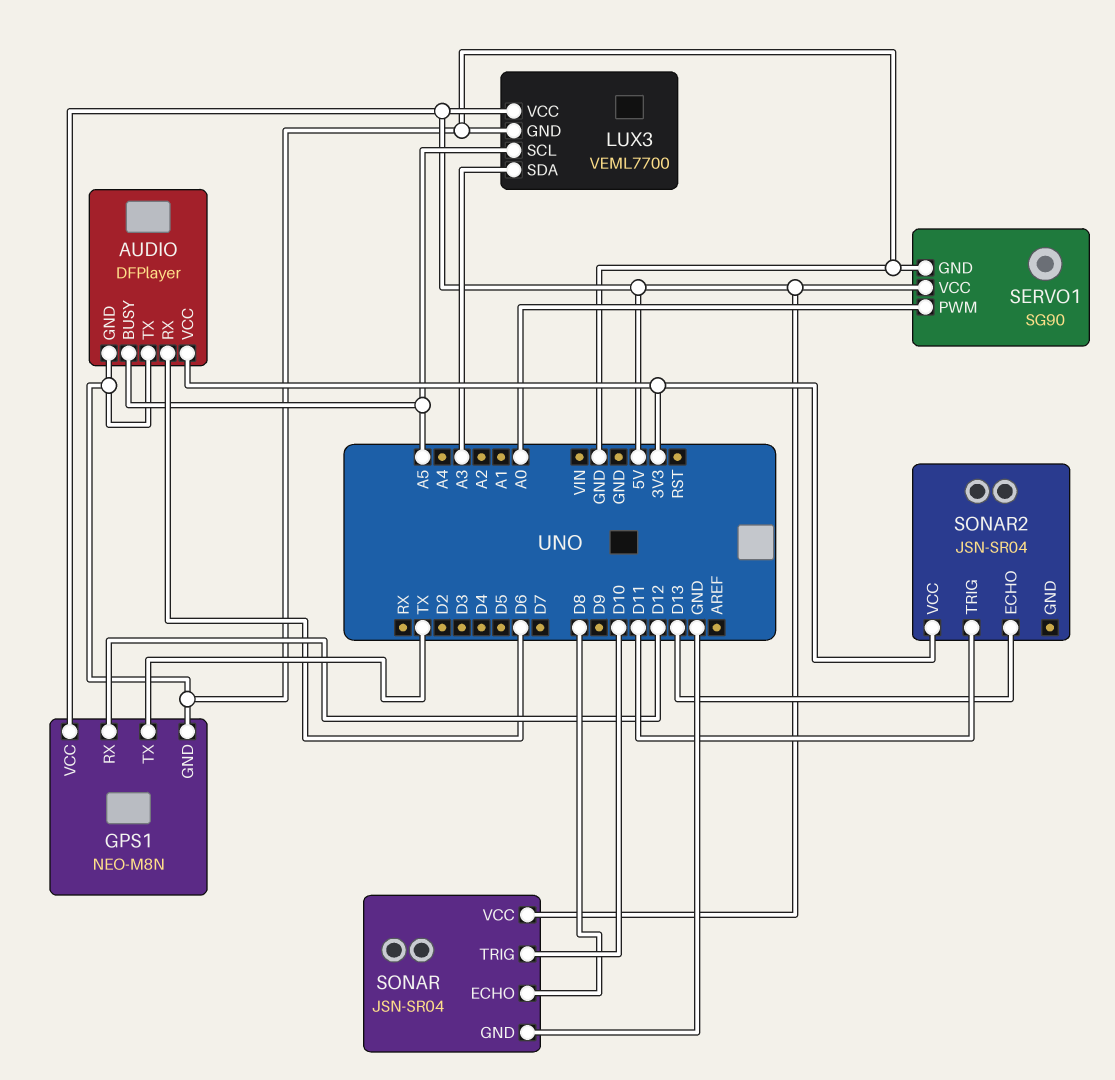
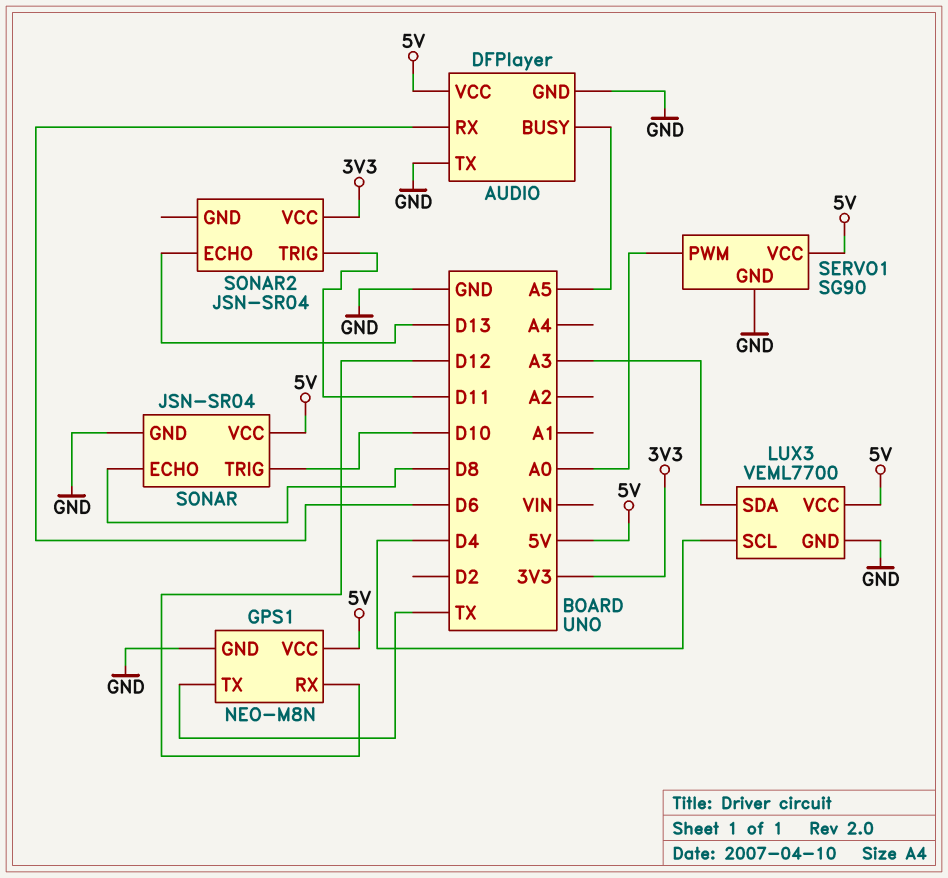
AUDIO pin VCC: 3V3 -> 5V
LUX3 pin SCL: A5 -> D4

